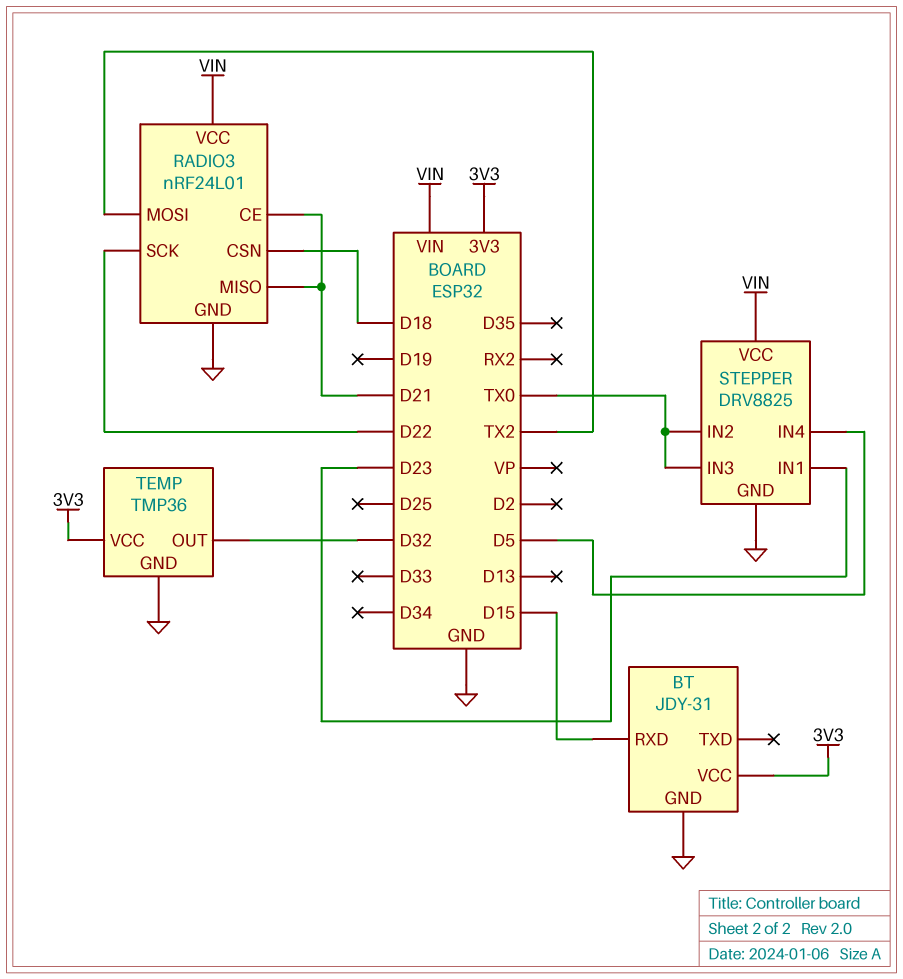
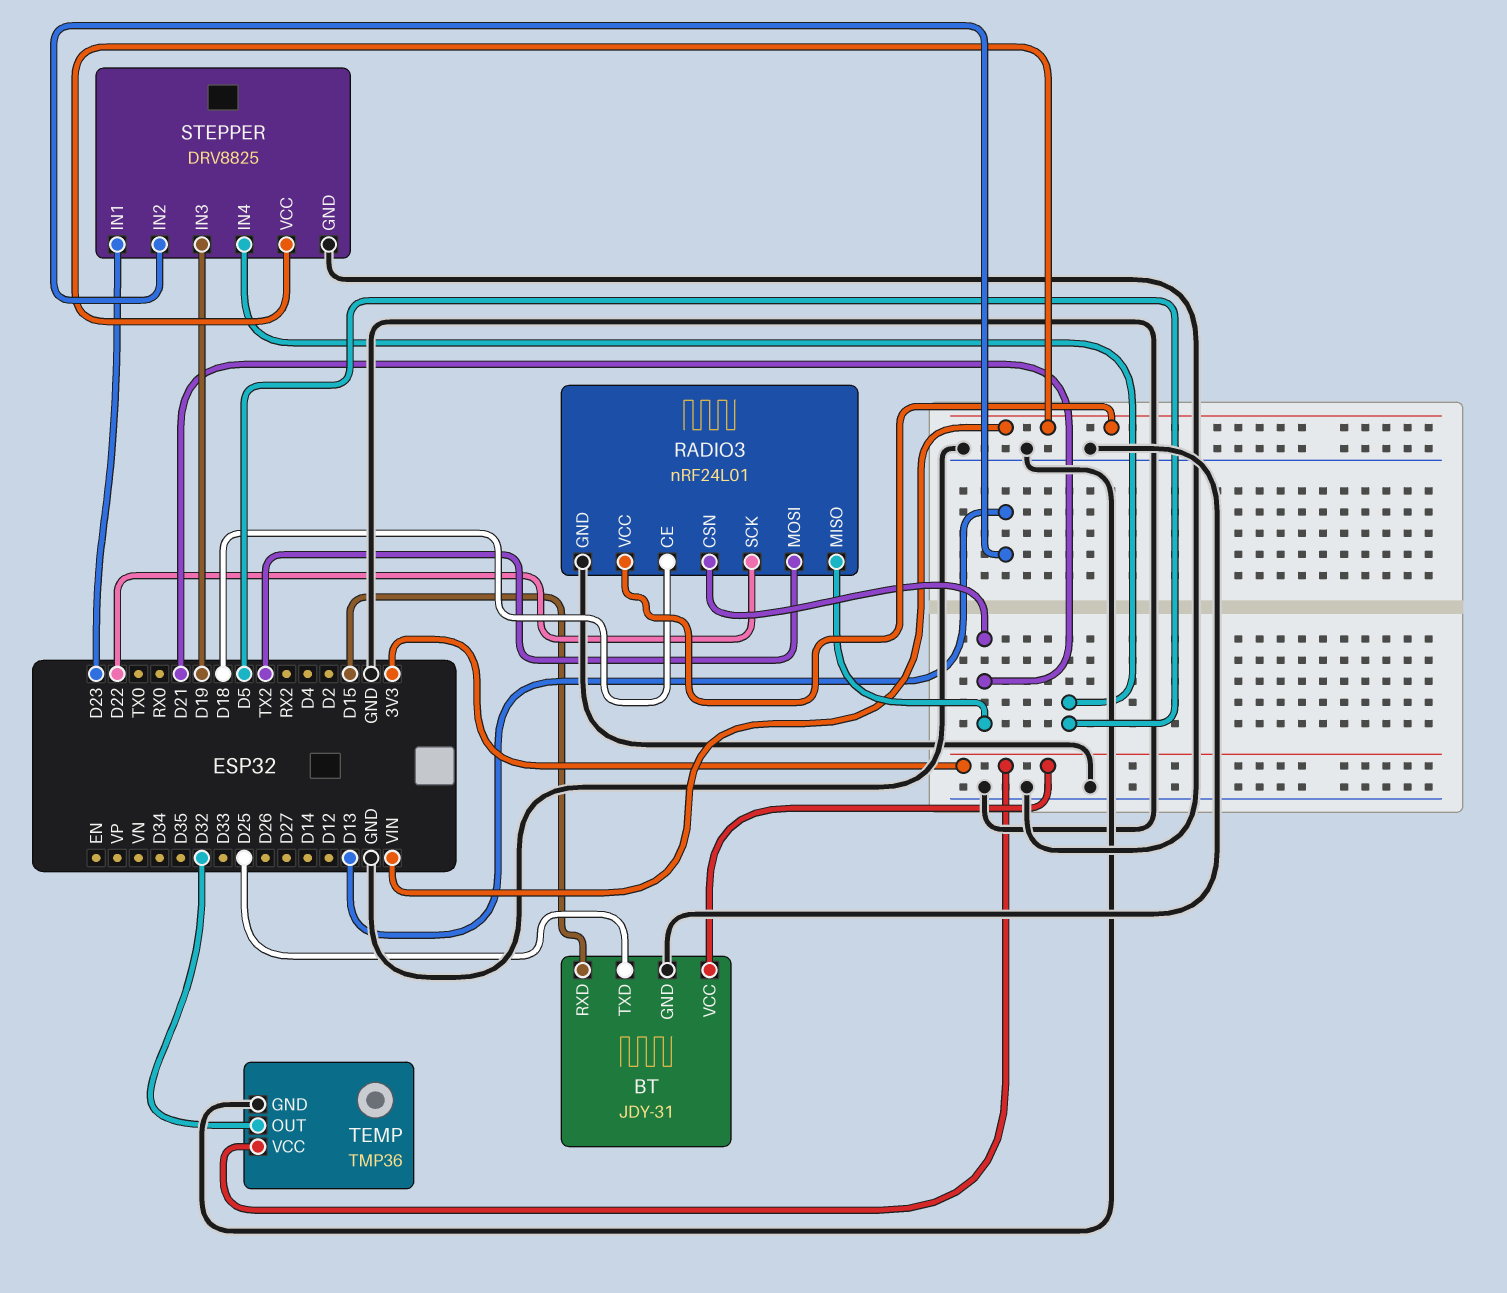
BT pin TXD: none -> D25
RADIO3 pin CE: D21 -> D18
RADIO3 pin CSN: D18 -> D21
STEPPER pin IN2: TX0 -> D13
STEPPER pin IN3: TX0 -> D19

